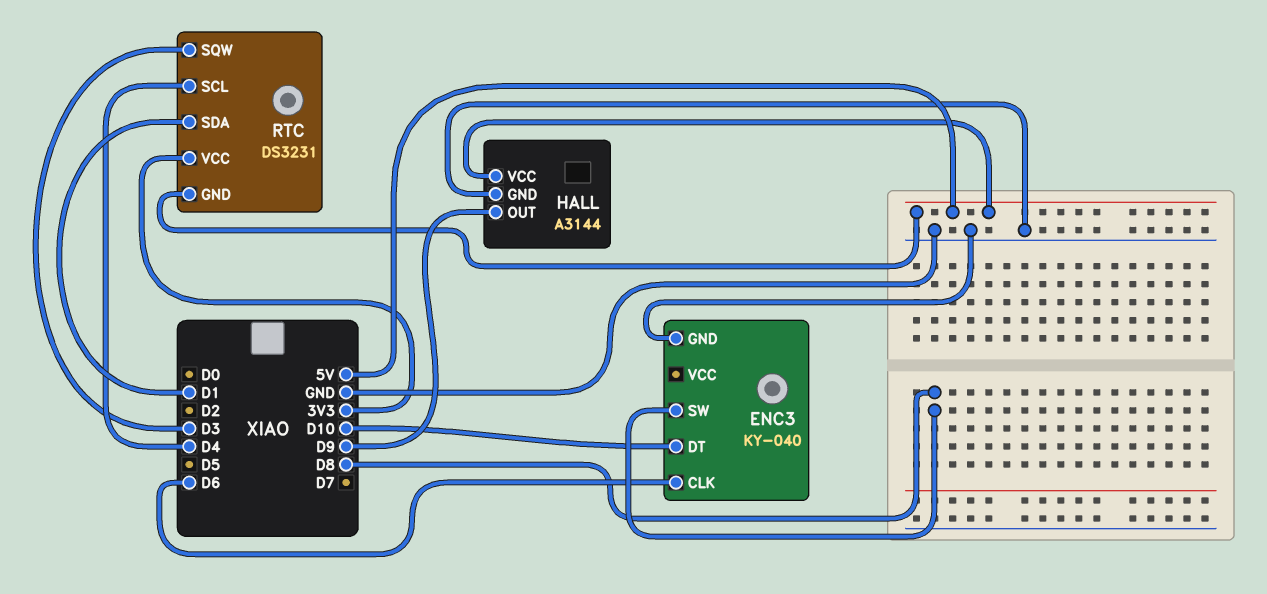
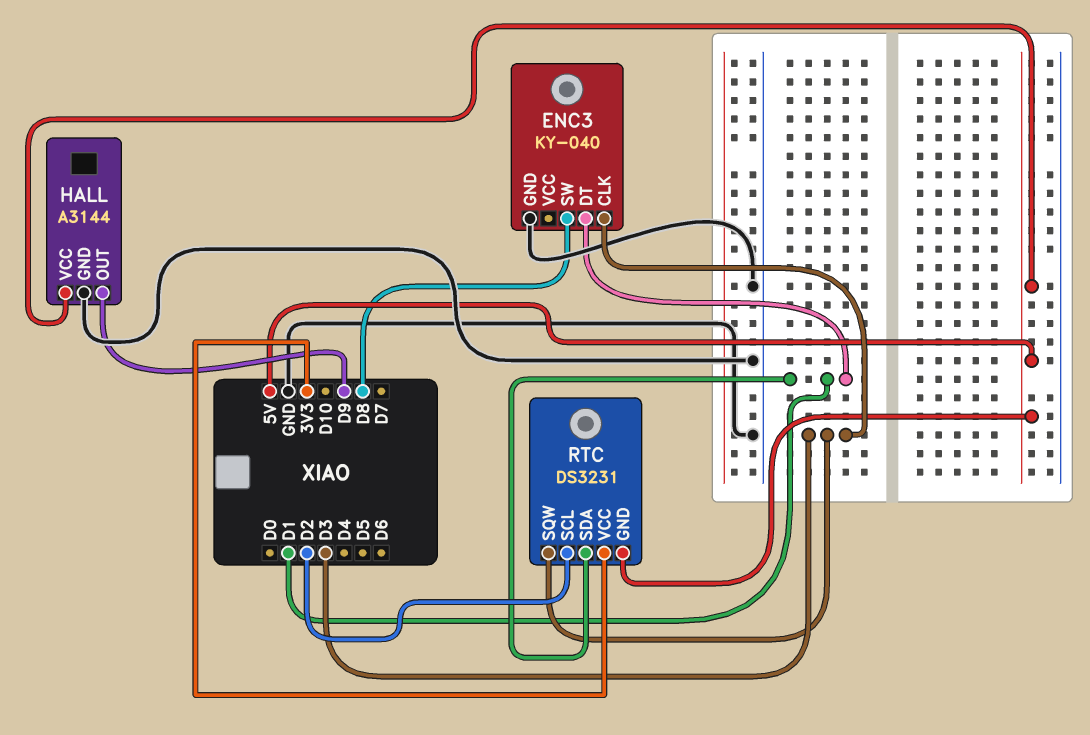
ENC3 pin CLK: D6 -> D3
ENC3 pin DT: D10 -> D1
RTC pin SCL: D4 -> D2

